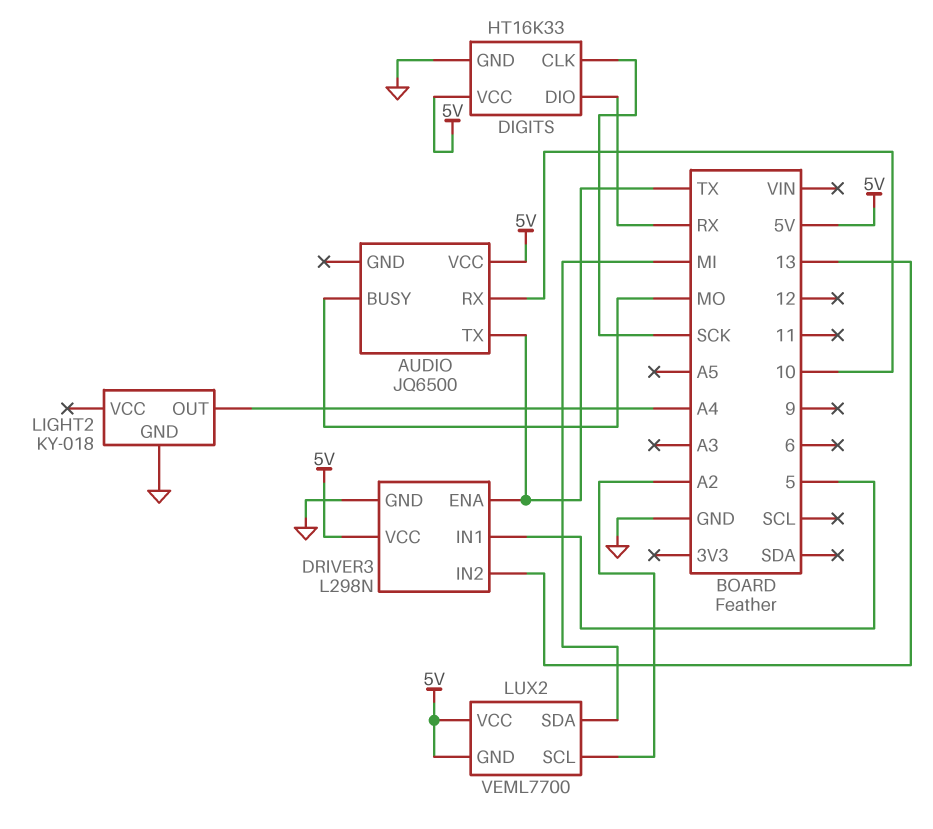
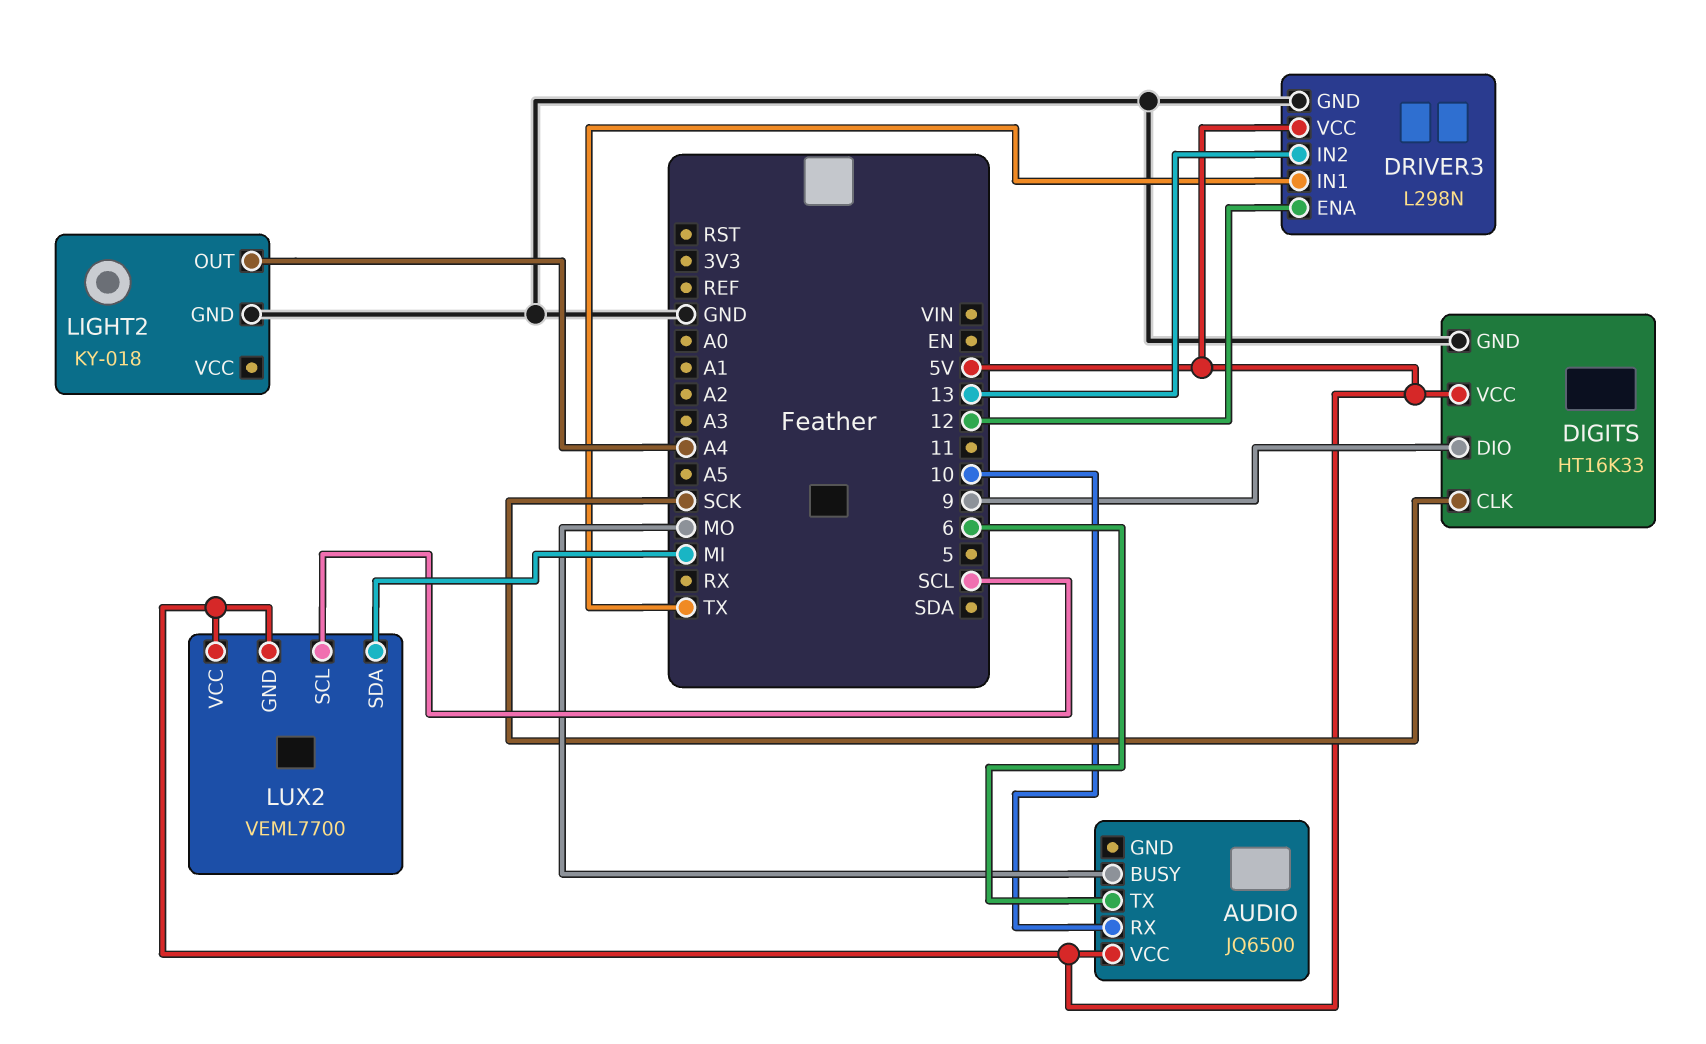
AUDIO pin TX: TX -> 6
DIGITS pin DIO: RX -> 9
DRIVER3 pin ENA: TX -> 12
DRIVER3 pin IN1: 5 -> TX
LUX2 pin SCL: A2 -> SCL

